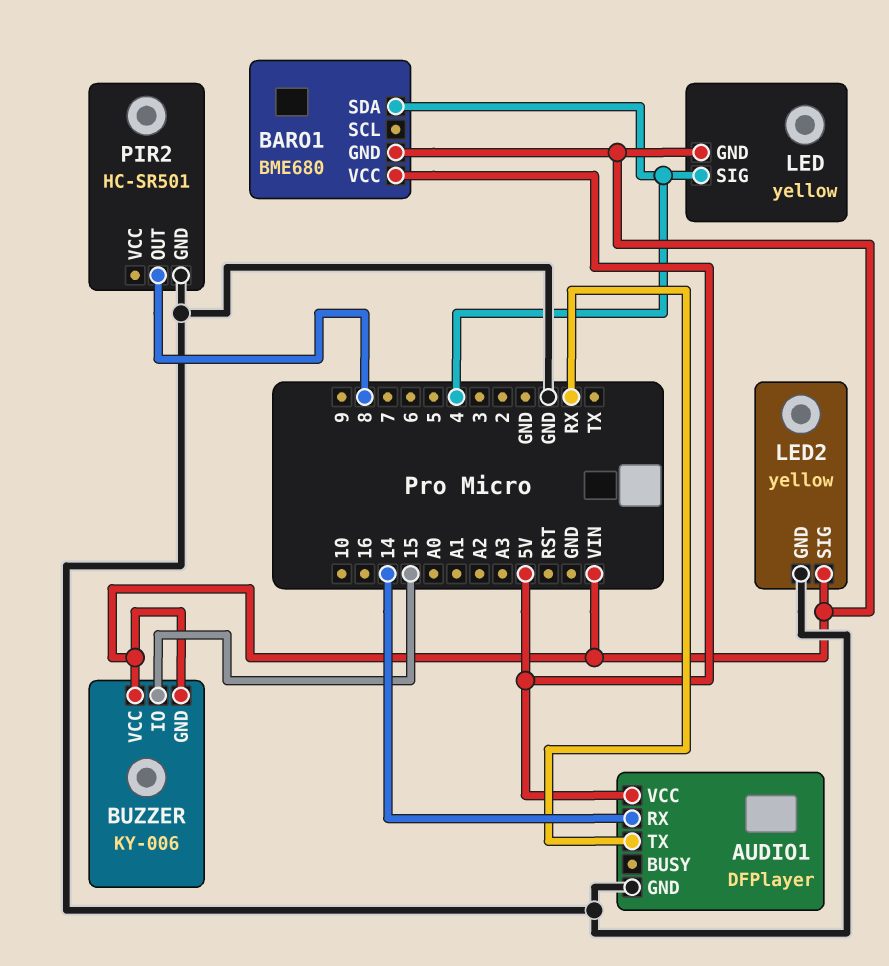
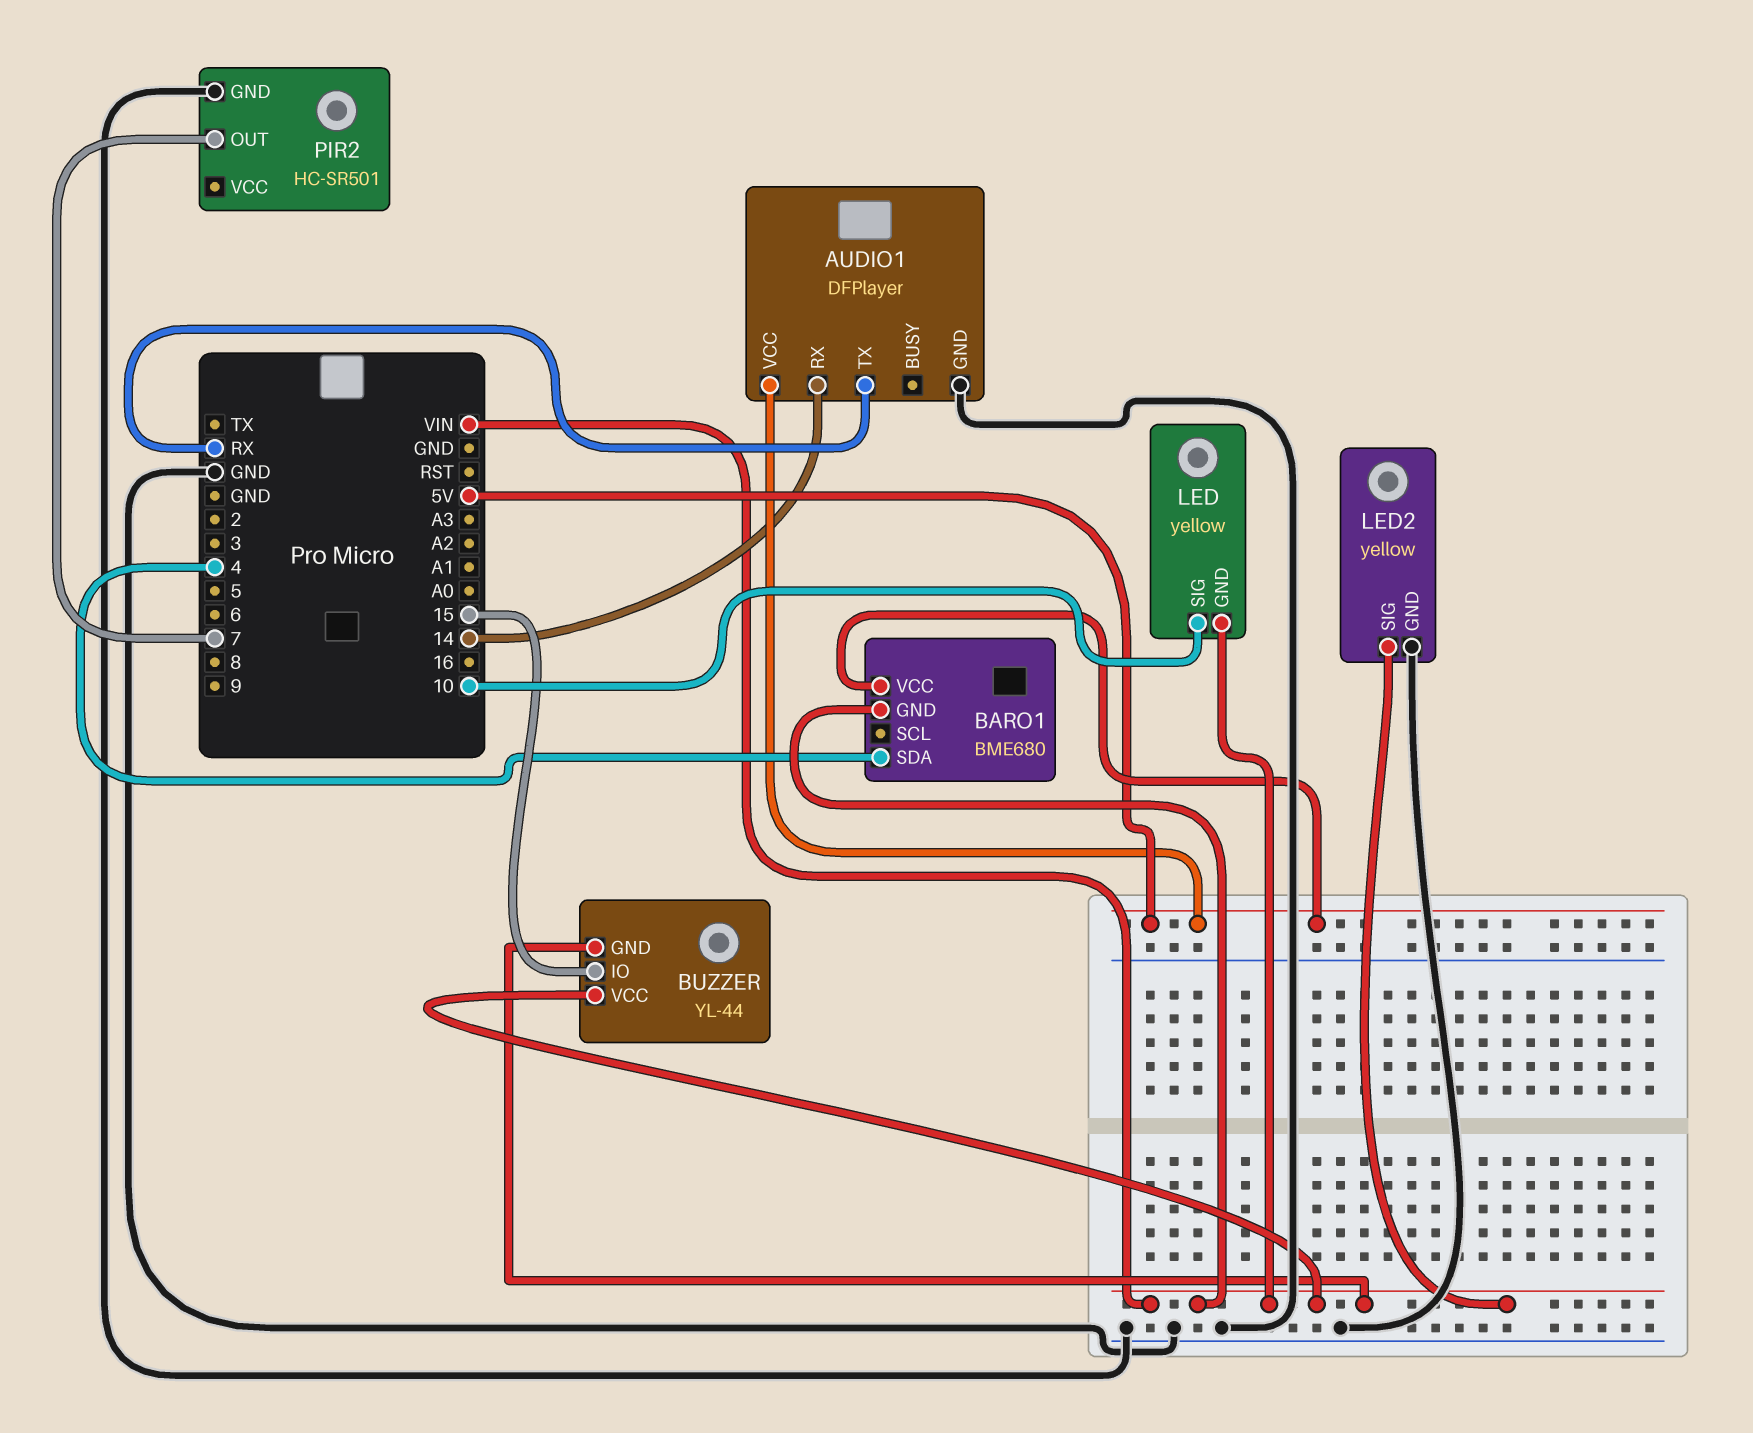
BUZZER: KY-006 -> YL-44
LED pin SIG: 4 -> 10
PIR2 pin OUT: 8 -> 7

